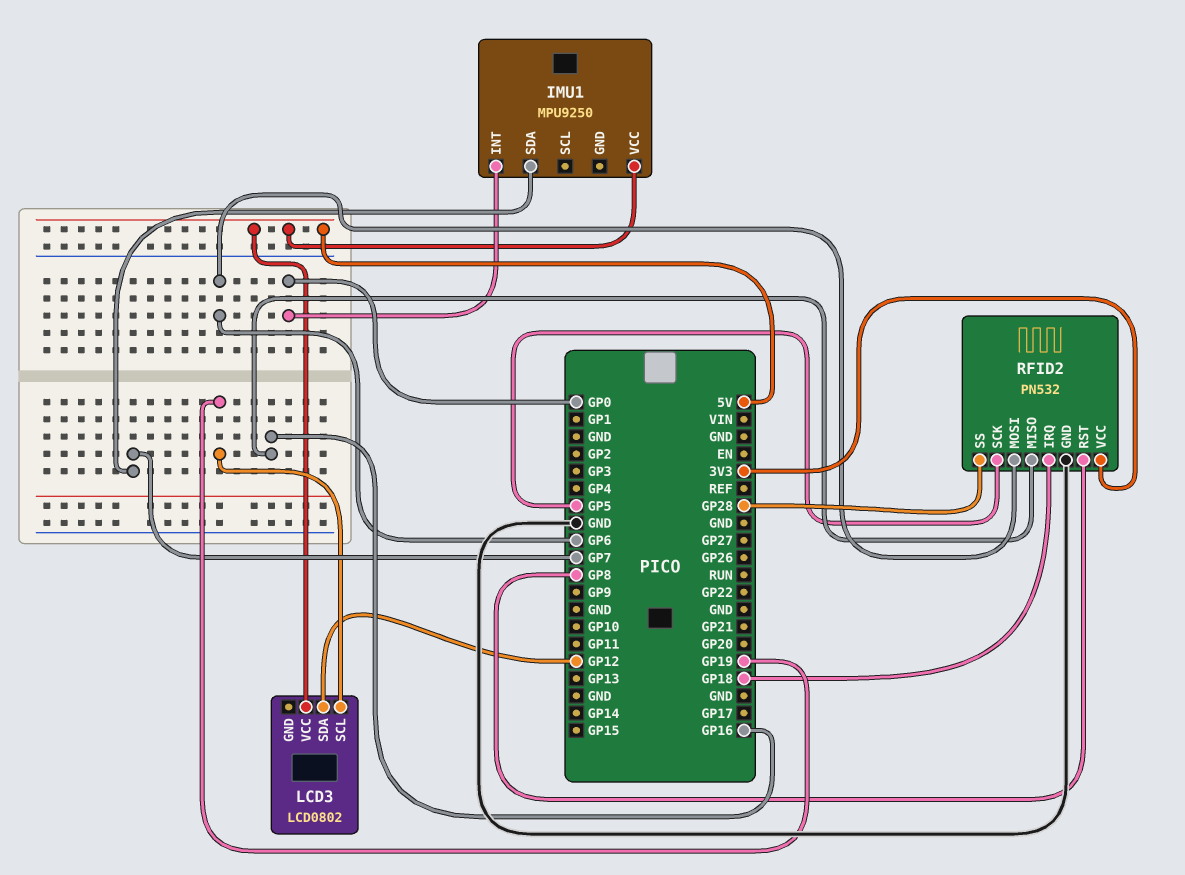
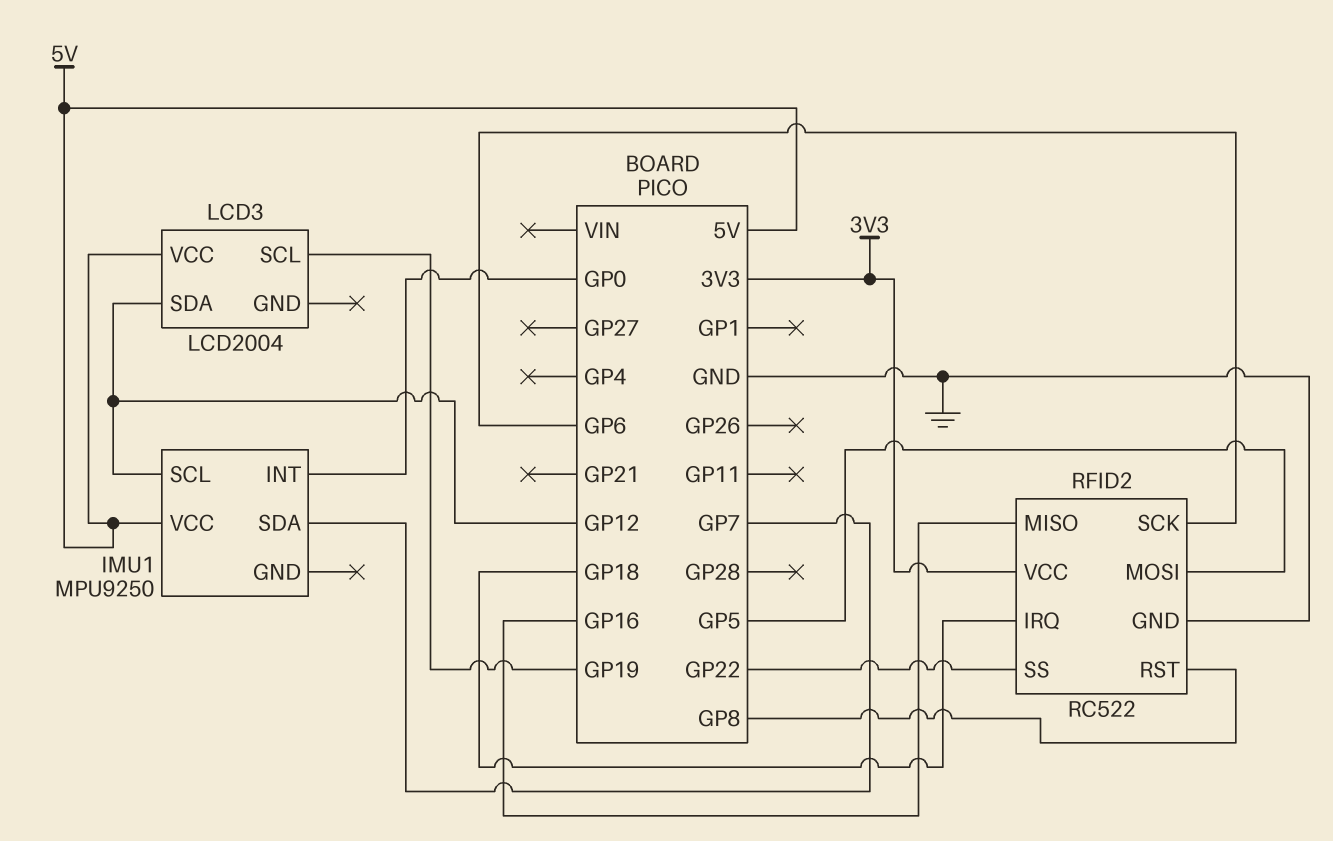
IMU1 pin SCL: none -> GP12
LCD3: LCD0802 -> LCD2004
RFID2: PN532 -> RC522
RFID2 pin MOSI: GP6 -> GP5
RFID2 pin SCK: GP5 -> GP6
RFID2 pin SS: GP28 -> GP22

